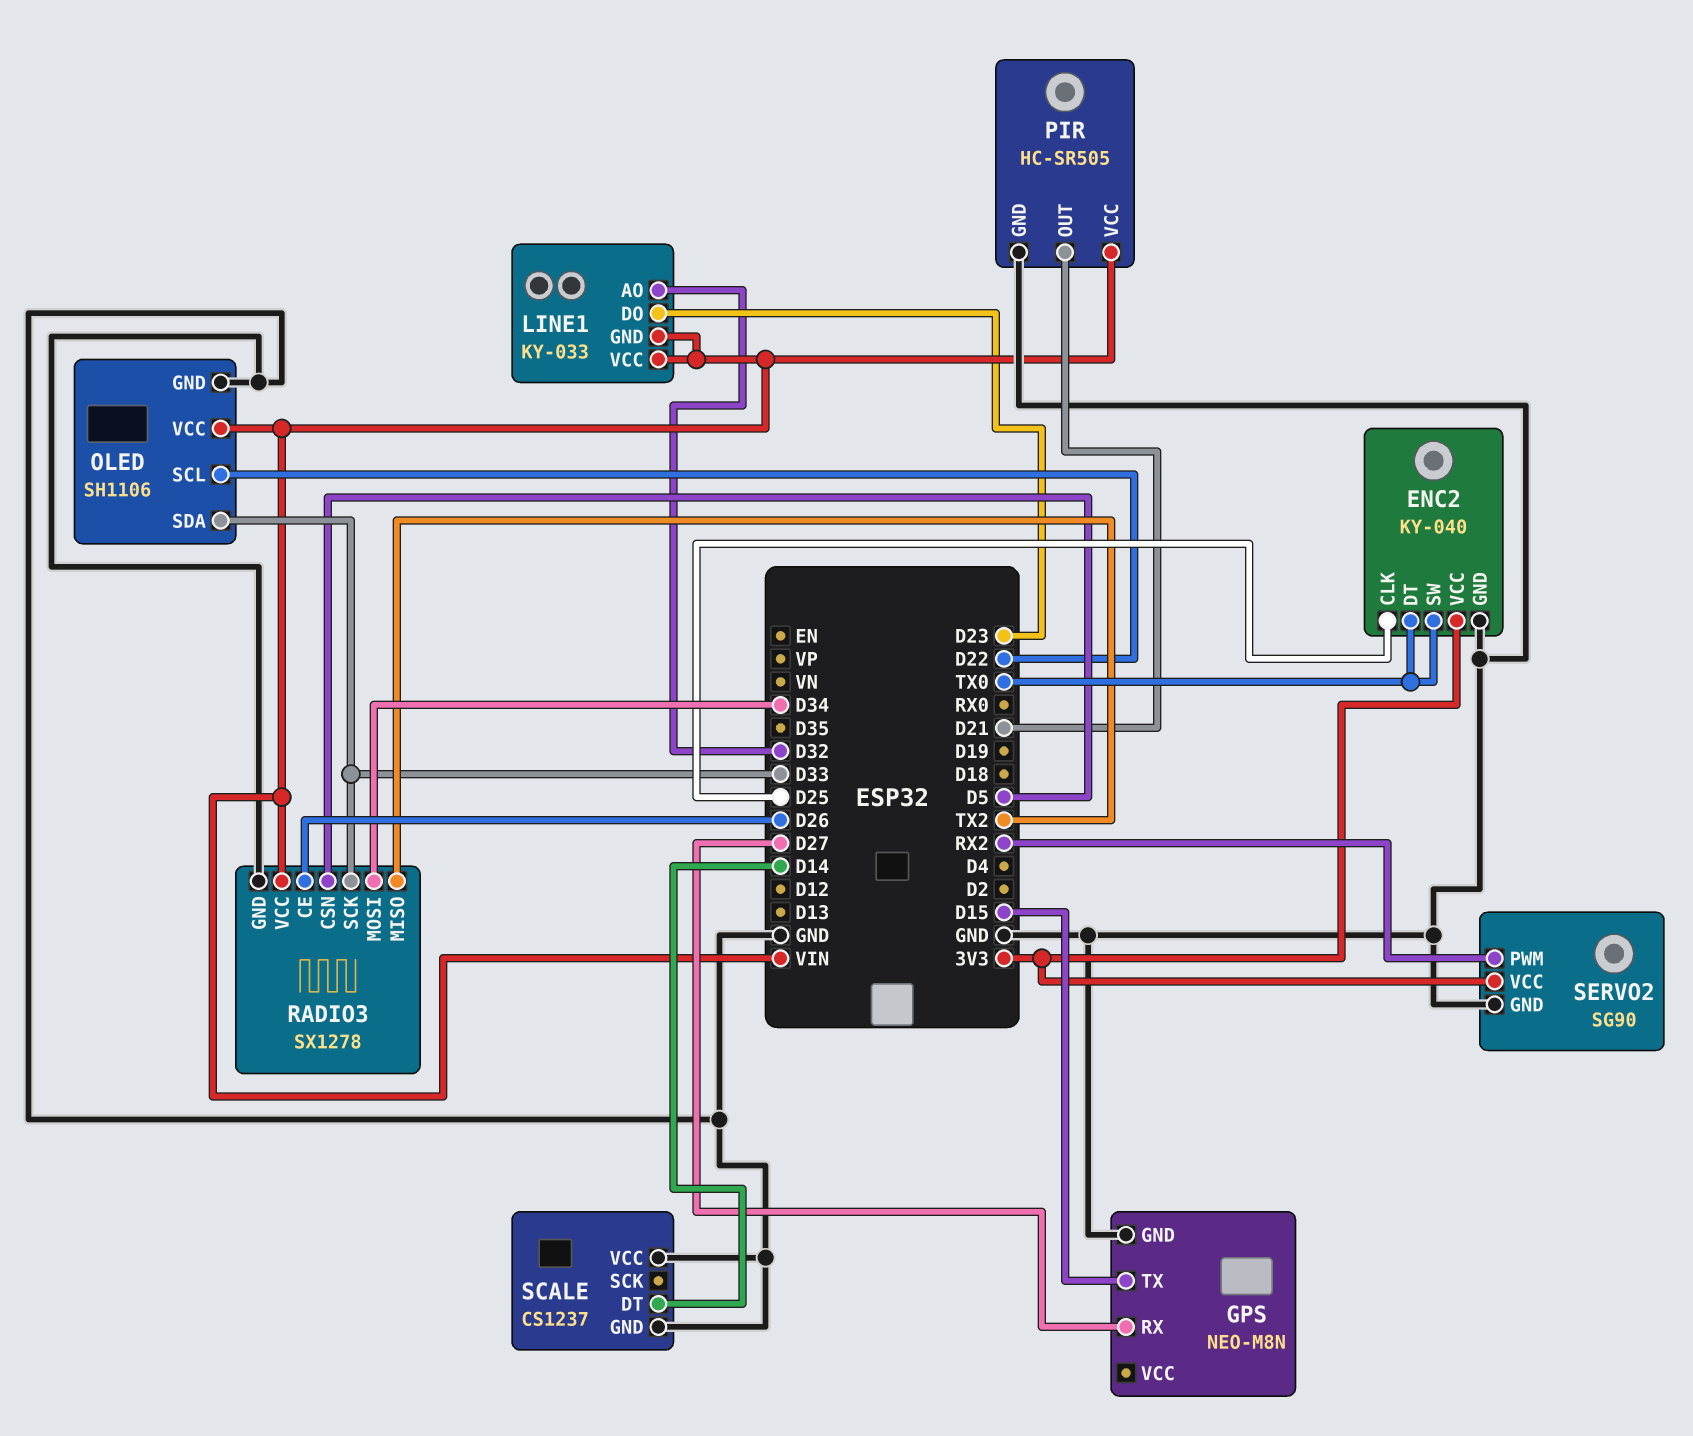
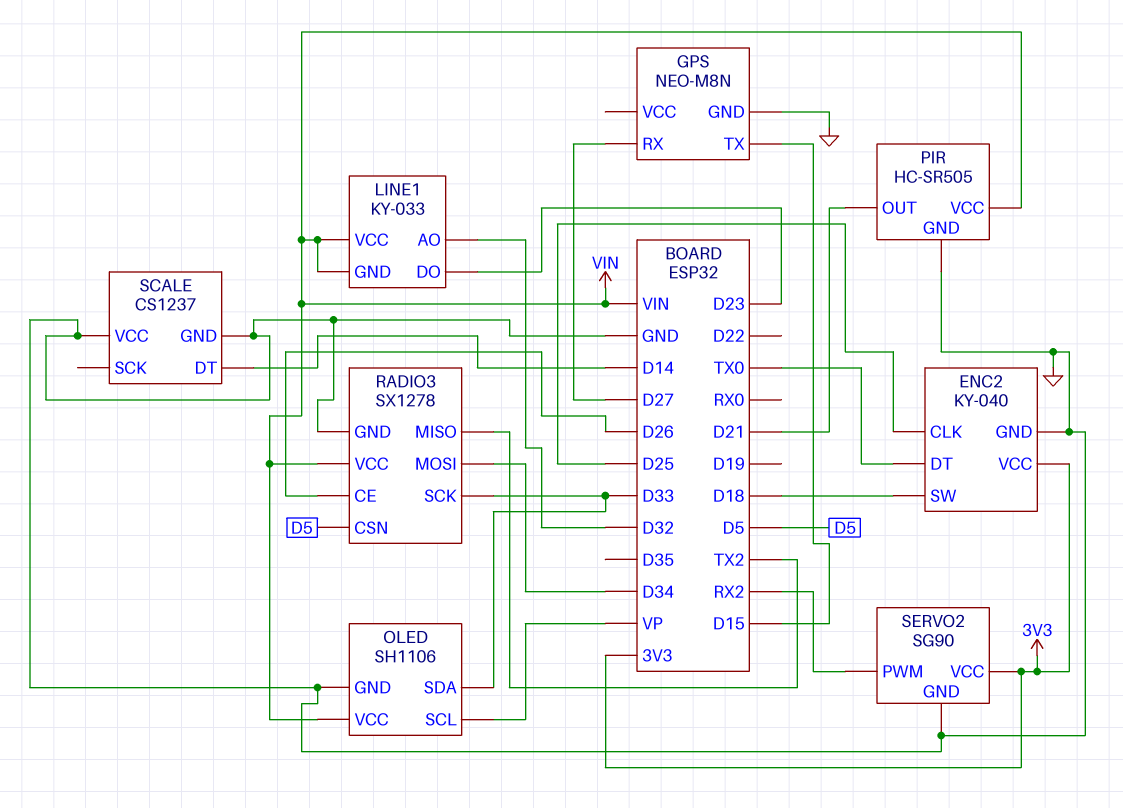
ENC2 pin SW: TX0 -> D18
OLED pin SCL: D22 -> VP

